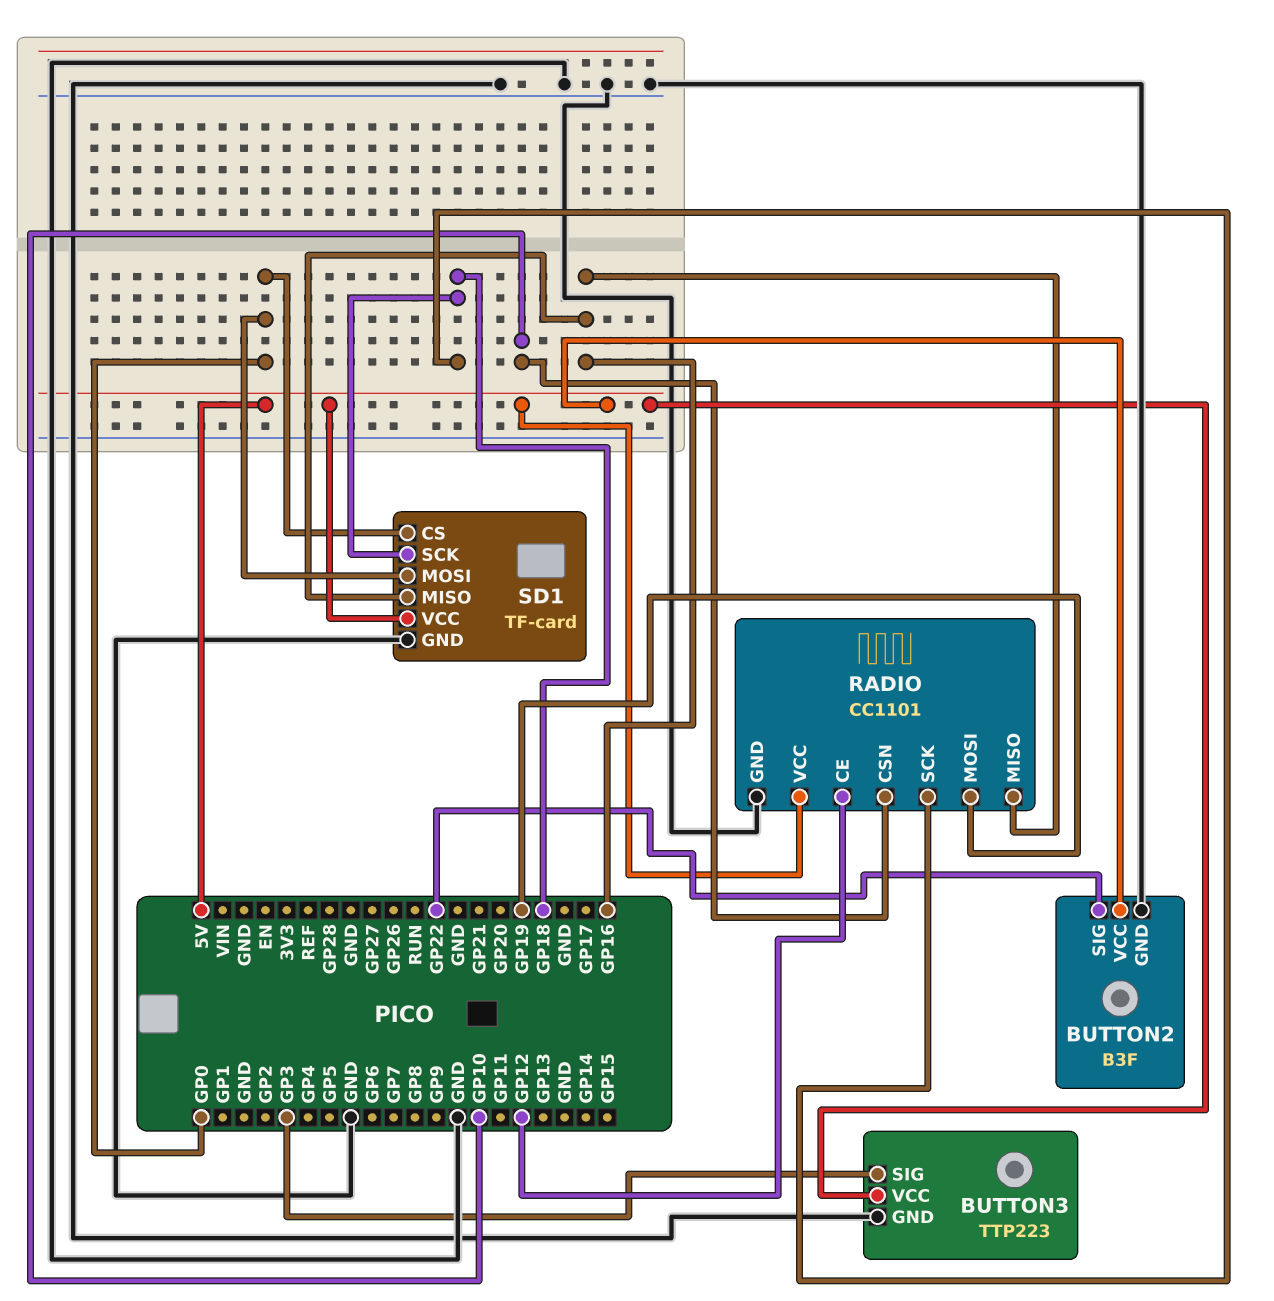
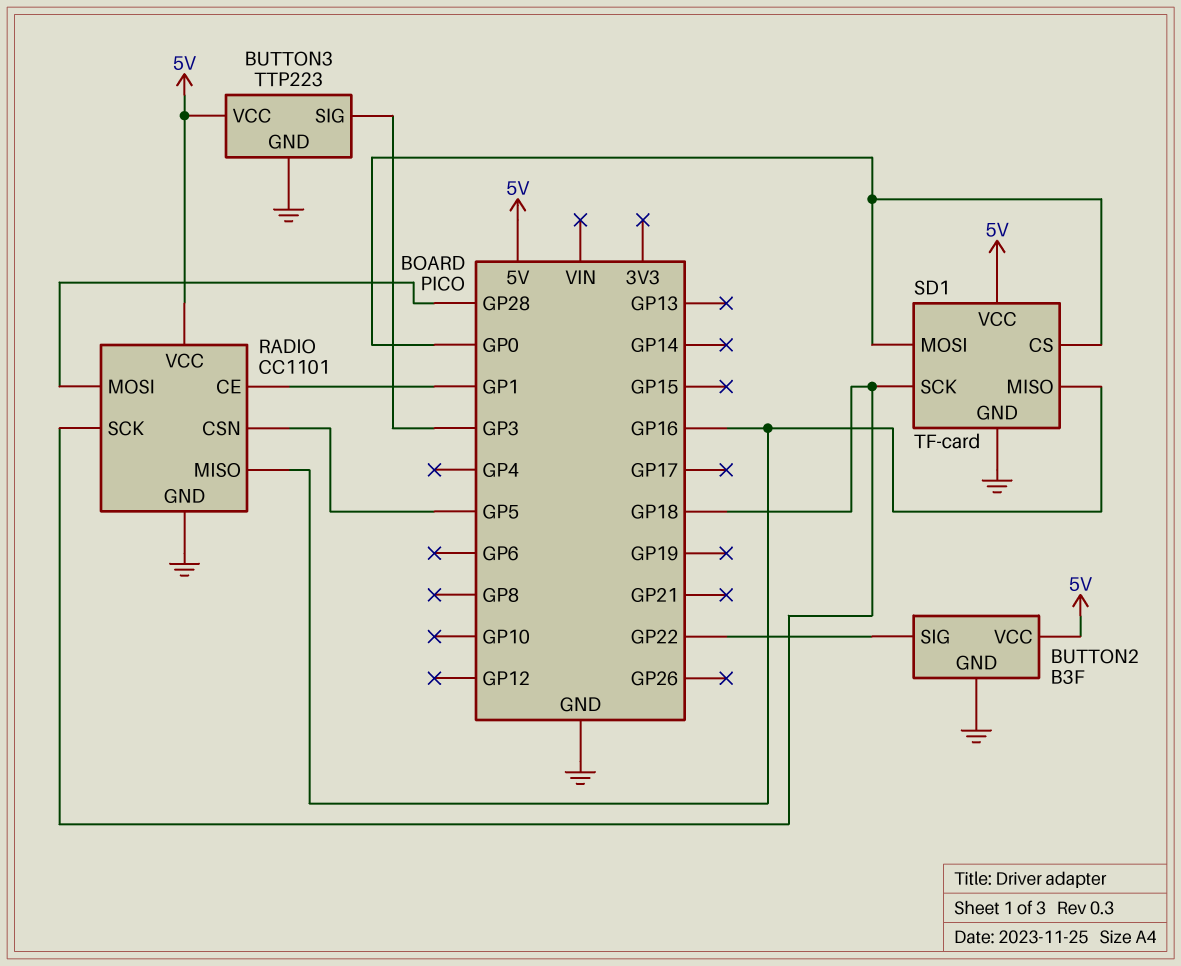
RADIO pin CE: GP12 -> GP1
RADIO pin CSN: GP10 -> GP5
RADIO pin MOSI: GP19 -> GP28

